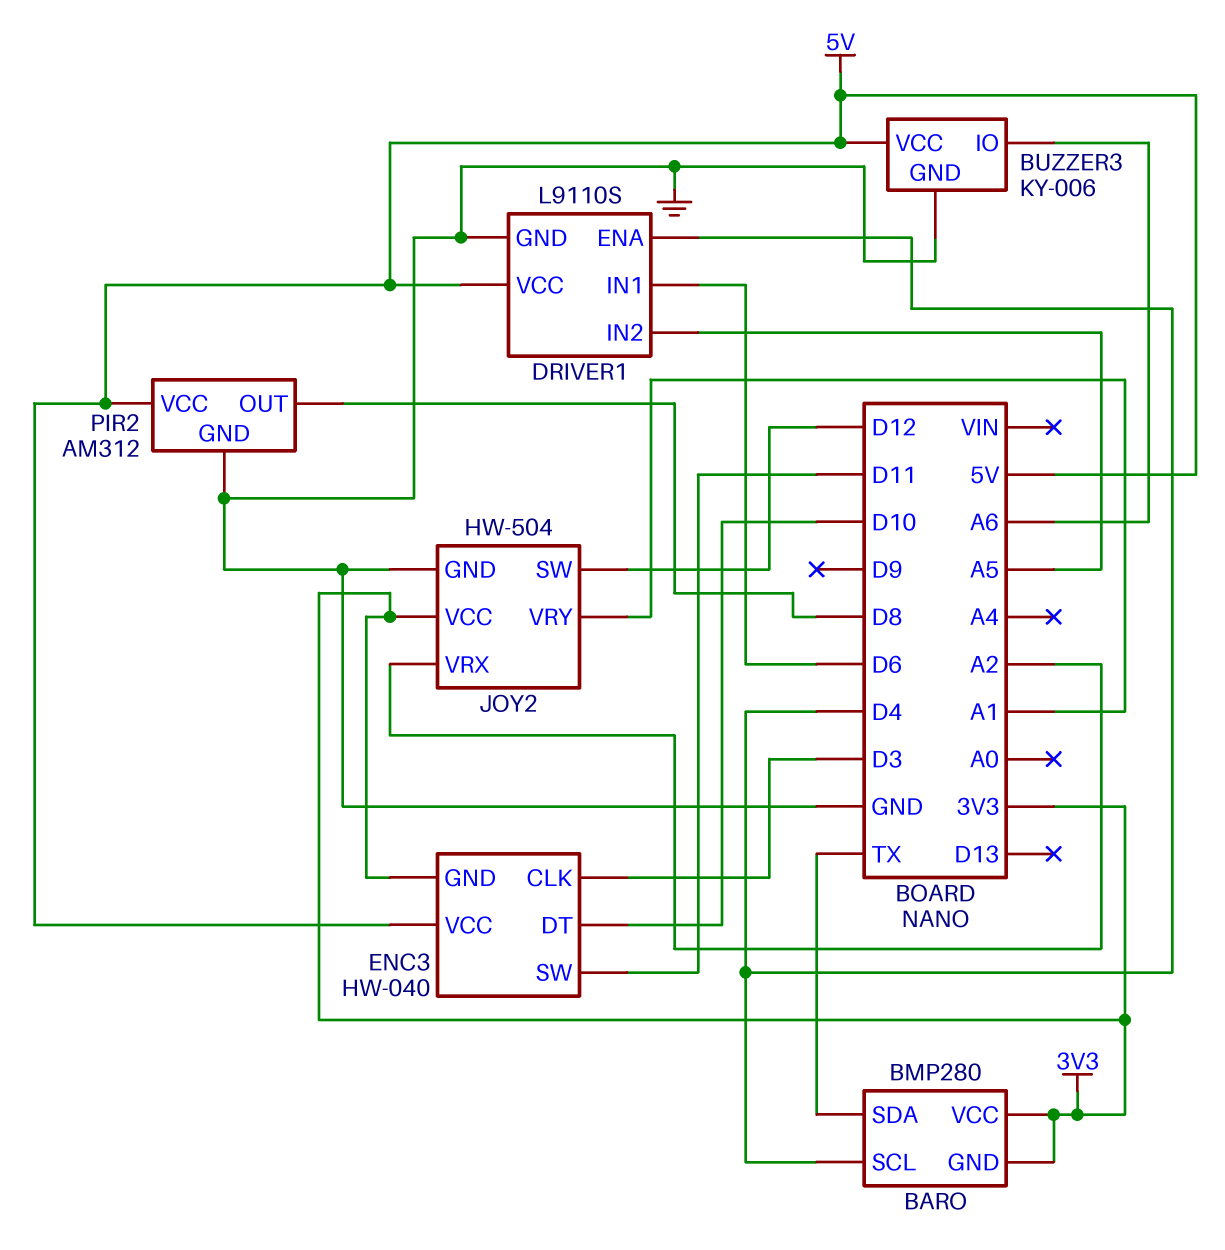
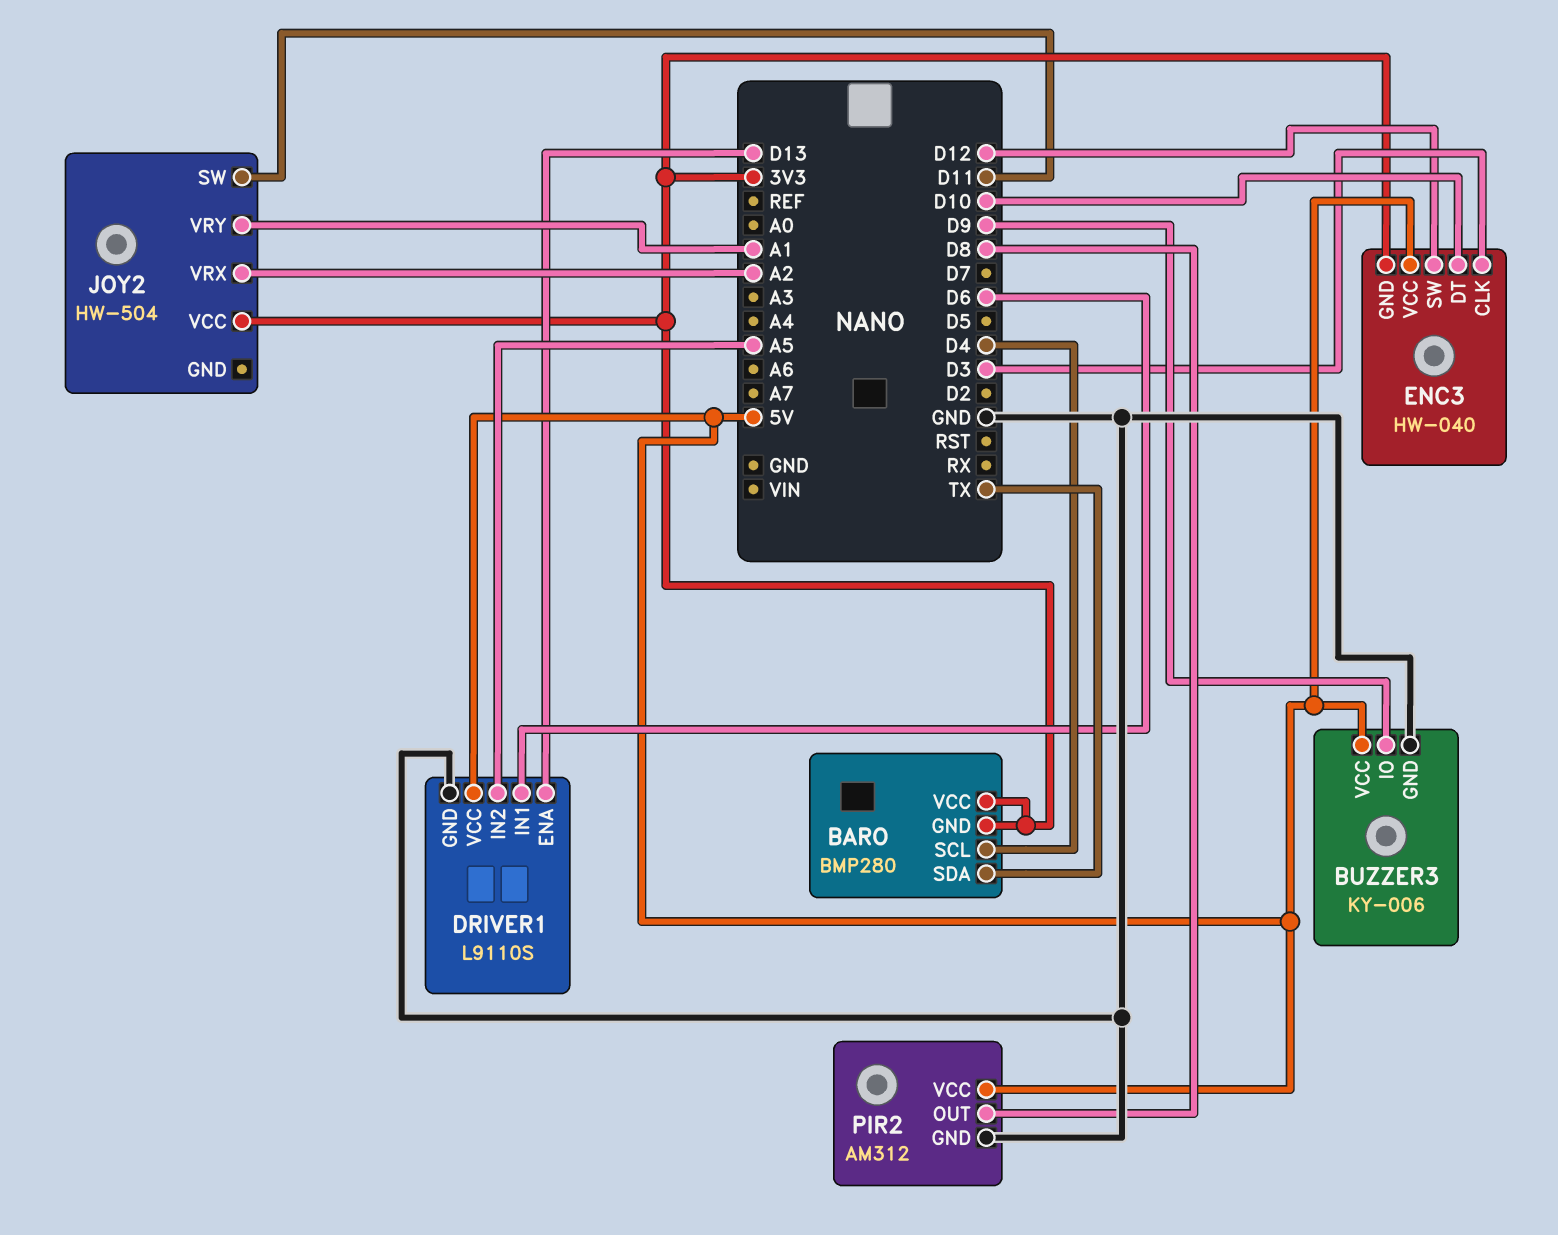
BUZZER3 pin IO: A6 -> D9
DRIVER1 pin ENA: D4 -> D13
ENC3 pin SW: D11 -> D12
JOY2 pin GND: GND -> none
JOY2 pin SW: D12 -> D11

